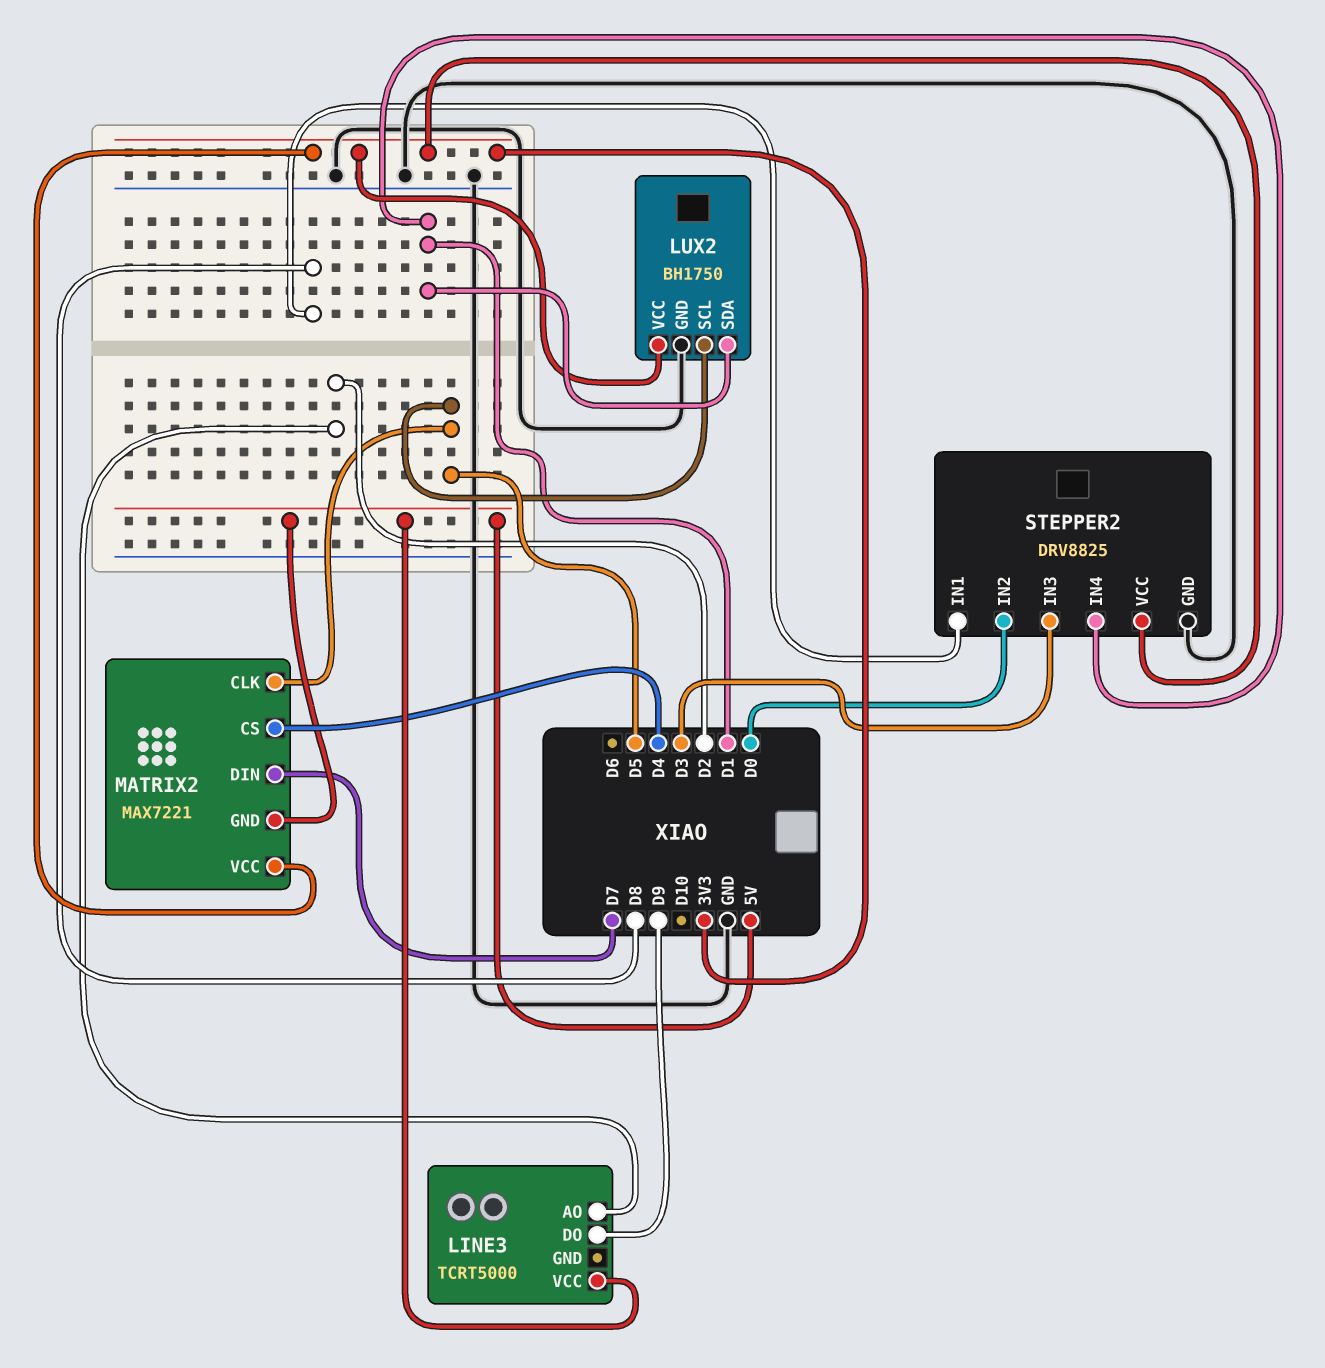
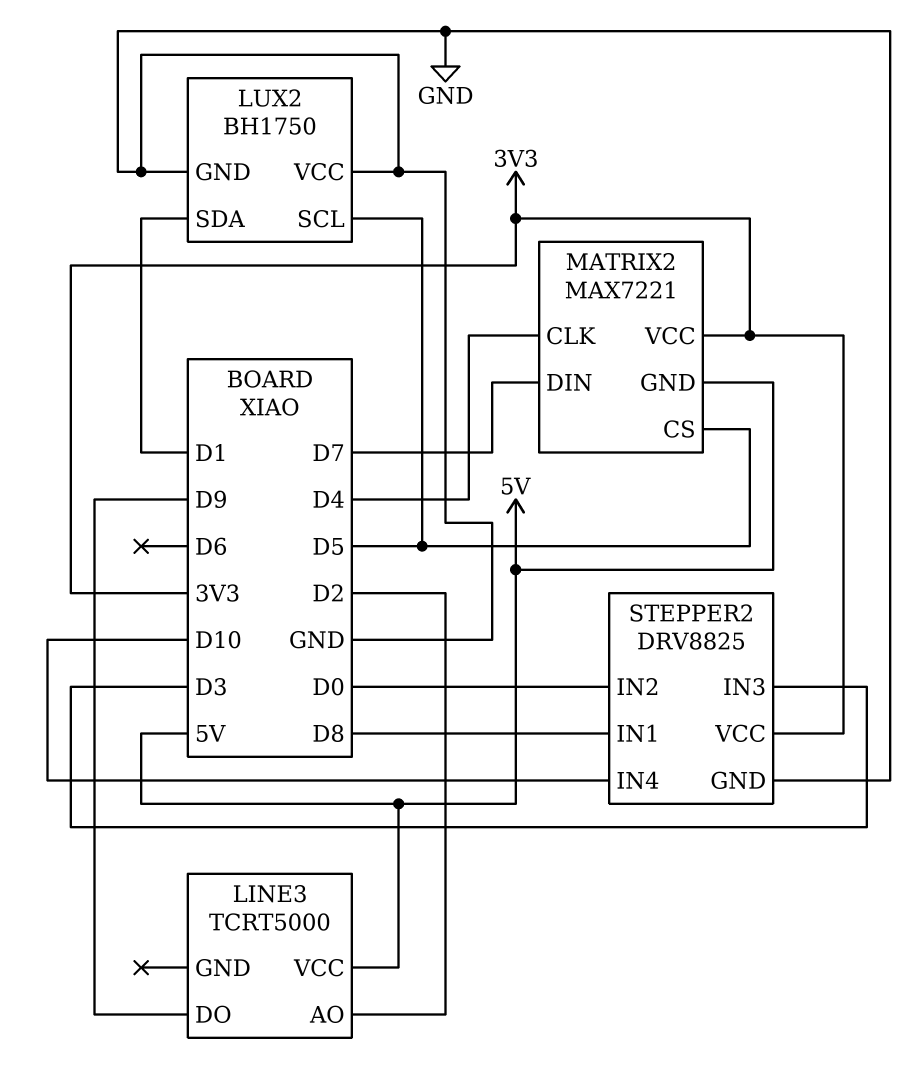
LUX2 pin VCC: 3V3 -> GND
MATRIX2 pin CLK: D5 -> D4
MATRIX2 pin CS: D4 -> D5
STEPPER2 pin IN4: D1 -> D10

